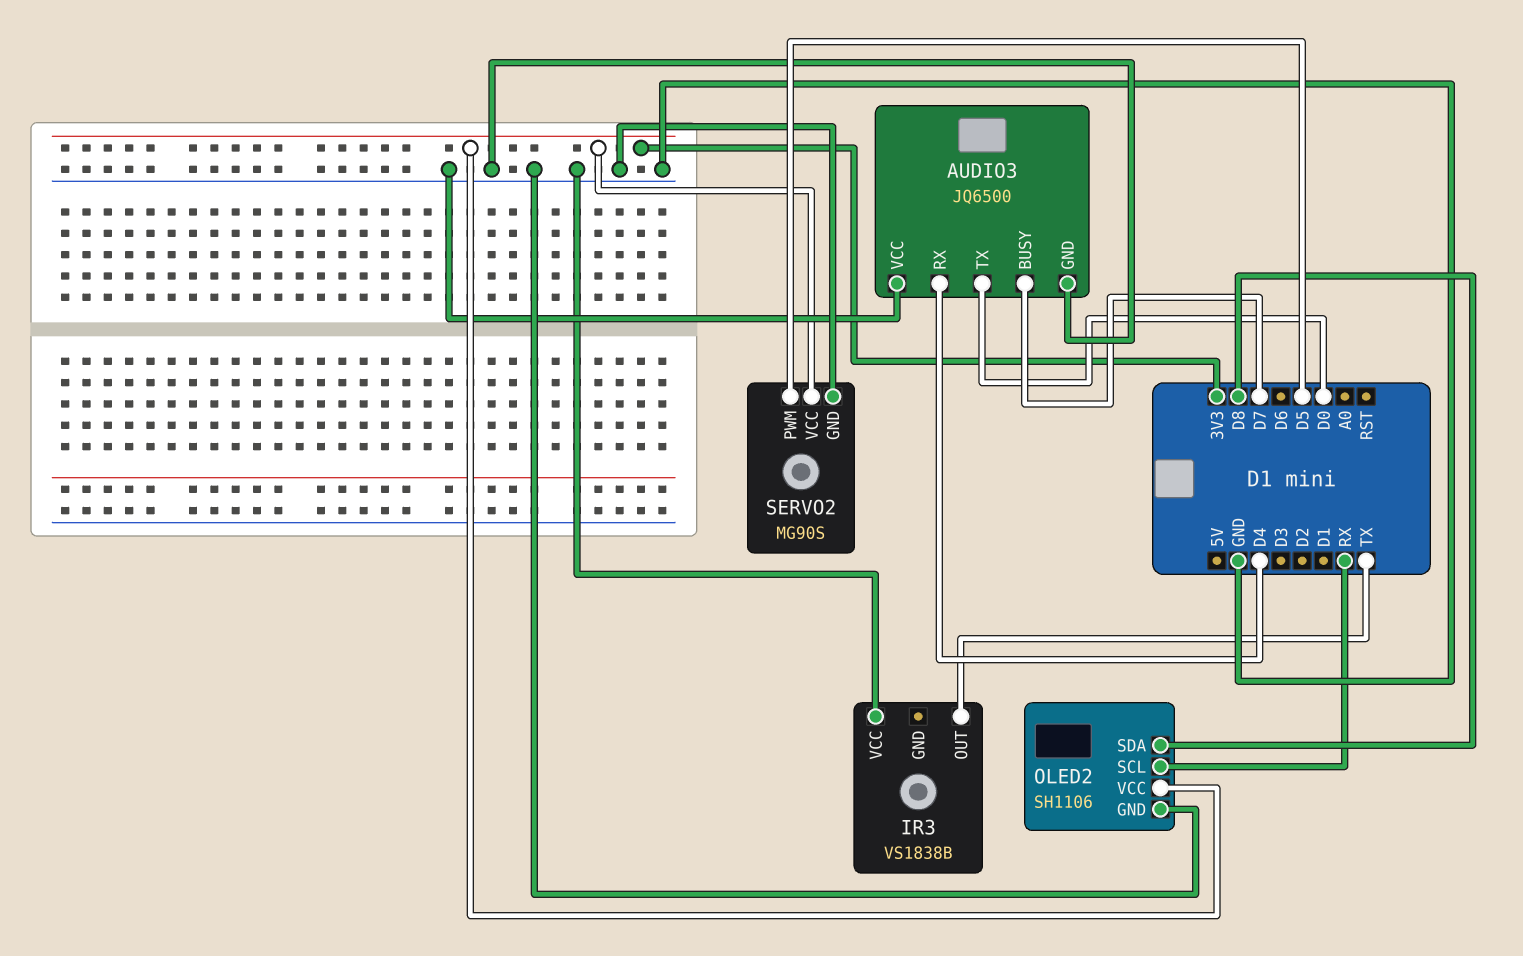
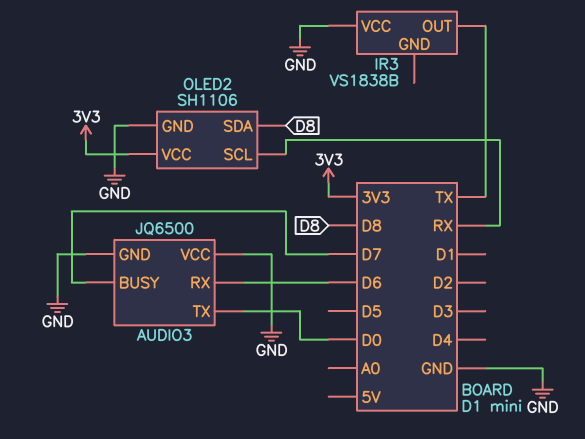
AUDIO3 pin RX: D4 -> D6
SERVO2: MG90S -> none
SERVO2 pin GND: GND -> none
SERVO2 pin PWM: D5 -> none
SERVO2 pin VCC: 3V3 -> none

